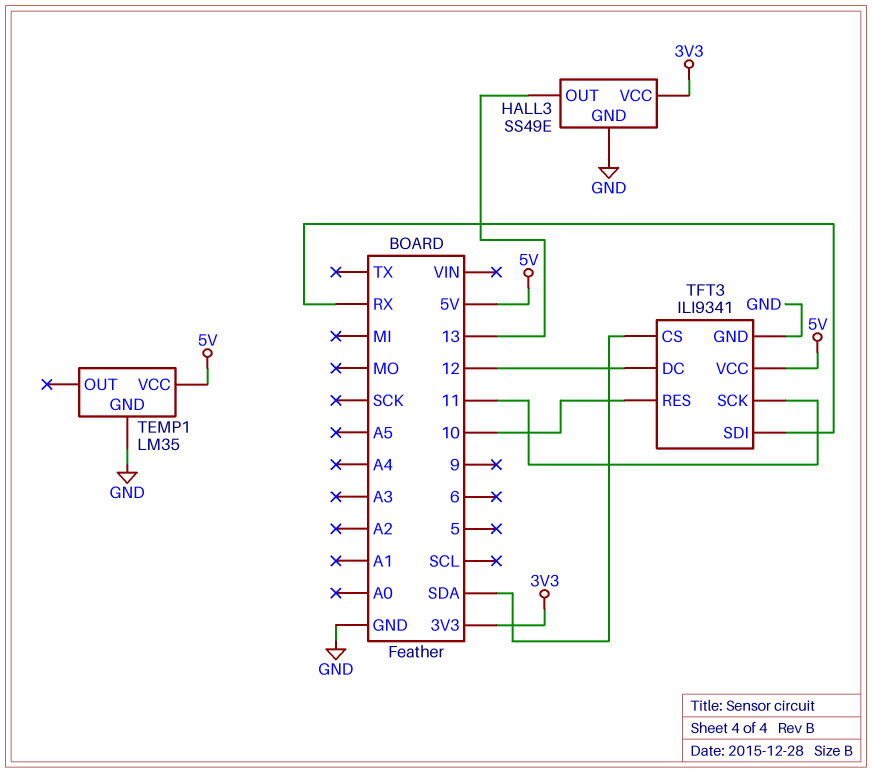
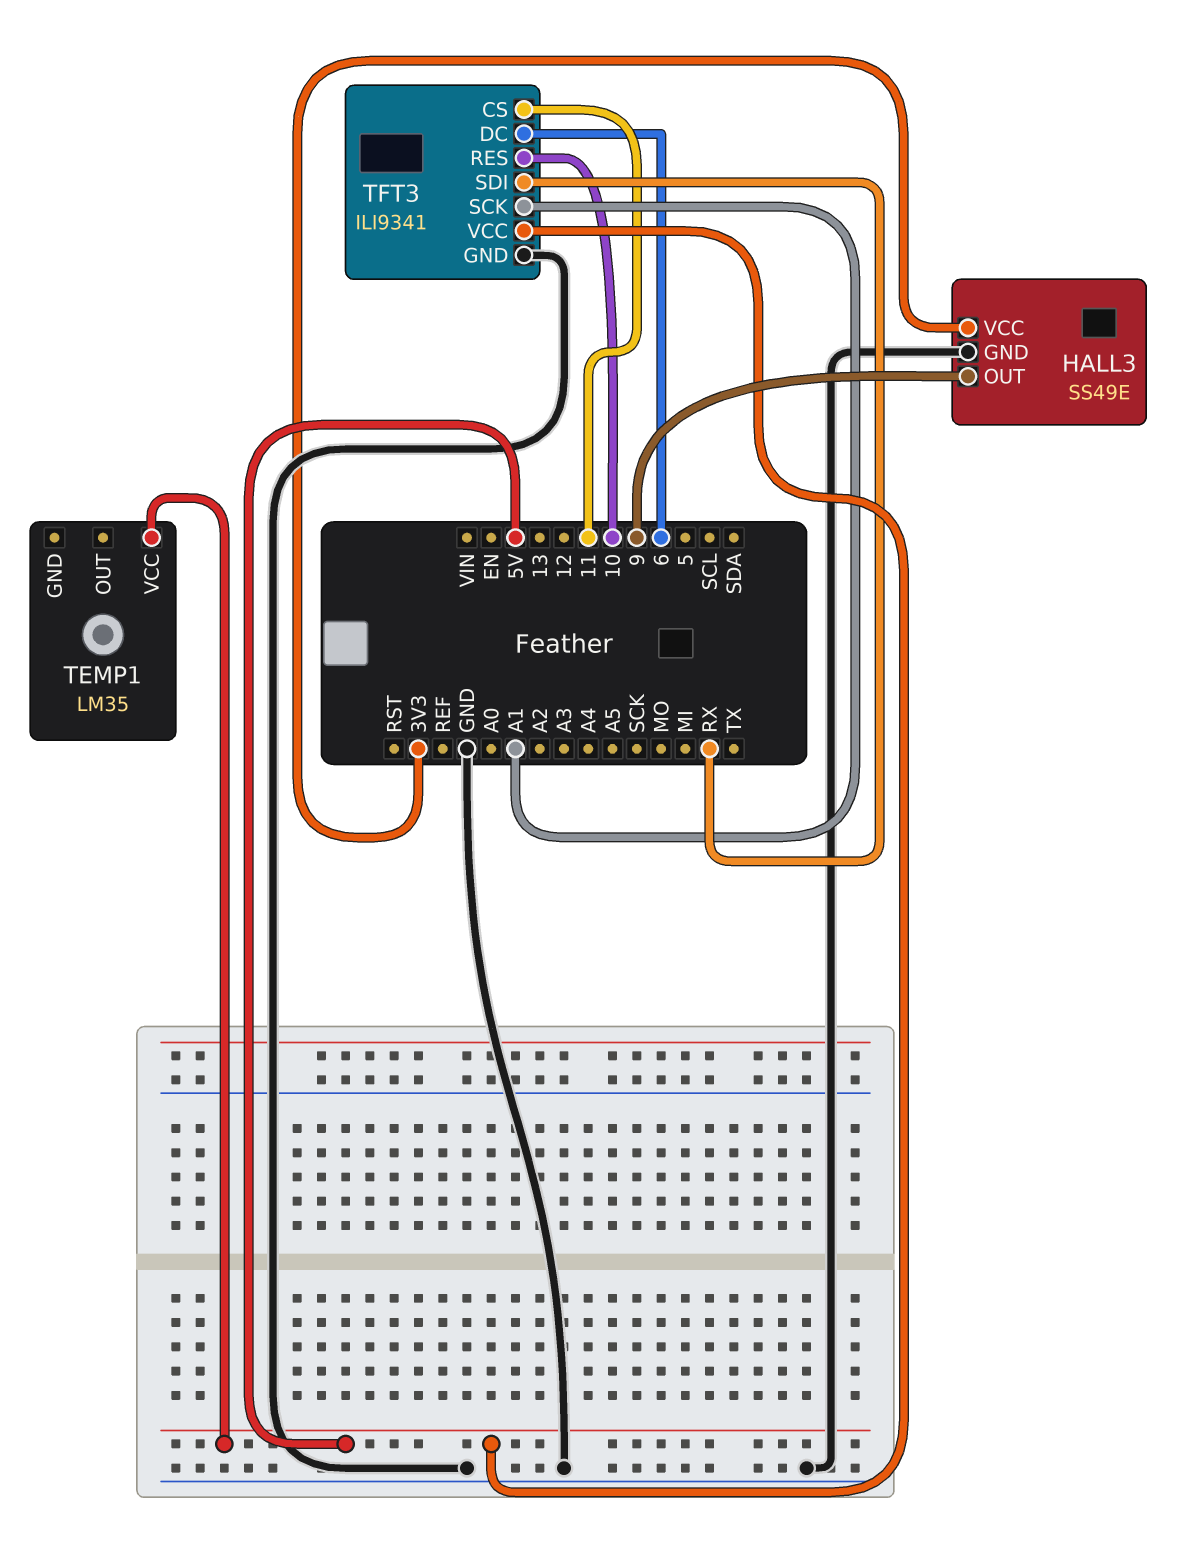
HALL3 pin OUT: 13 -> 9
TEMP1 pin GND: GND -> none
TFT3 pin CS: SDA -> 11
TFT3 pin DC: 12 -> 6
TFT3 pin SCK: 11 -> A1

